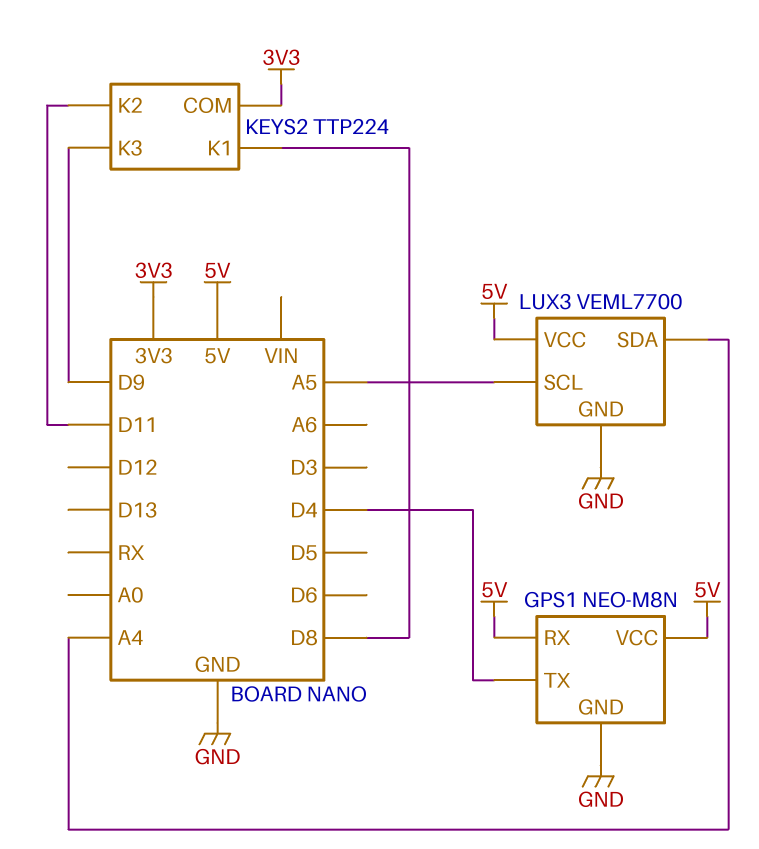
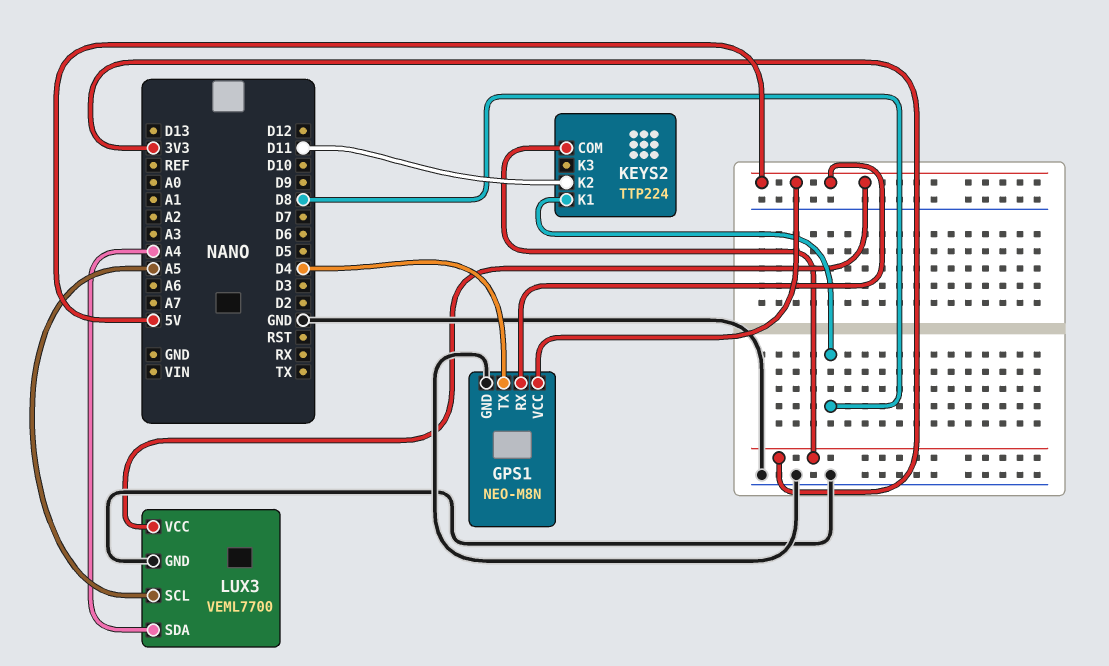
KEYS2 pin K3: D9 -> none

